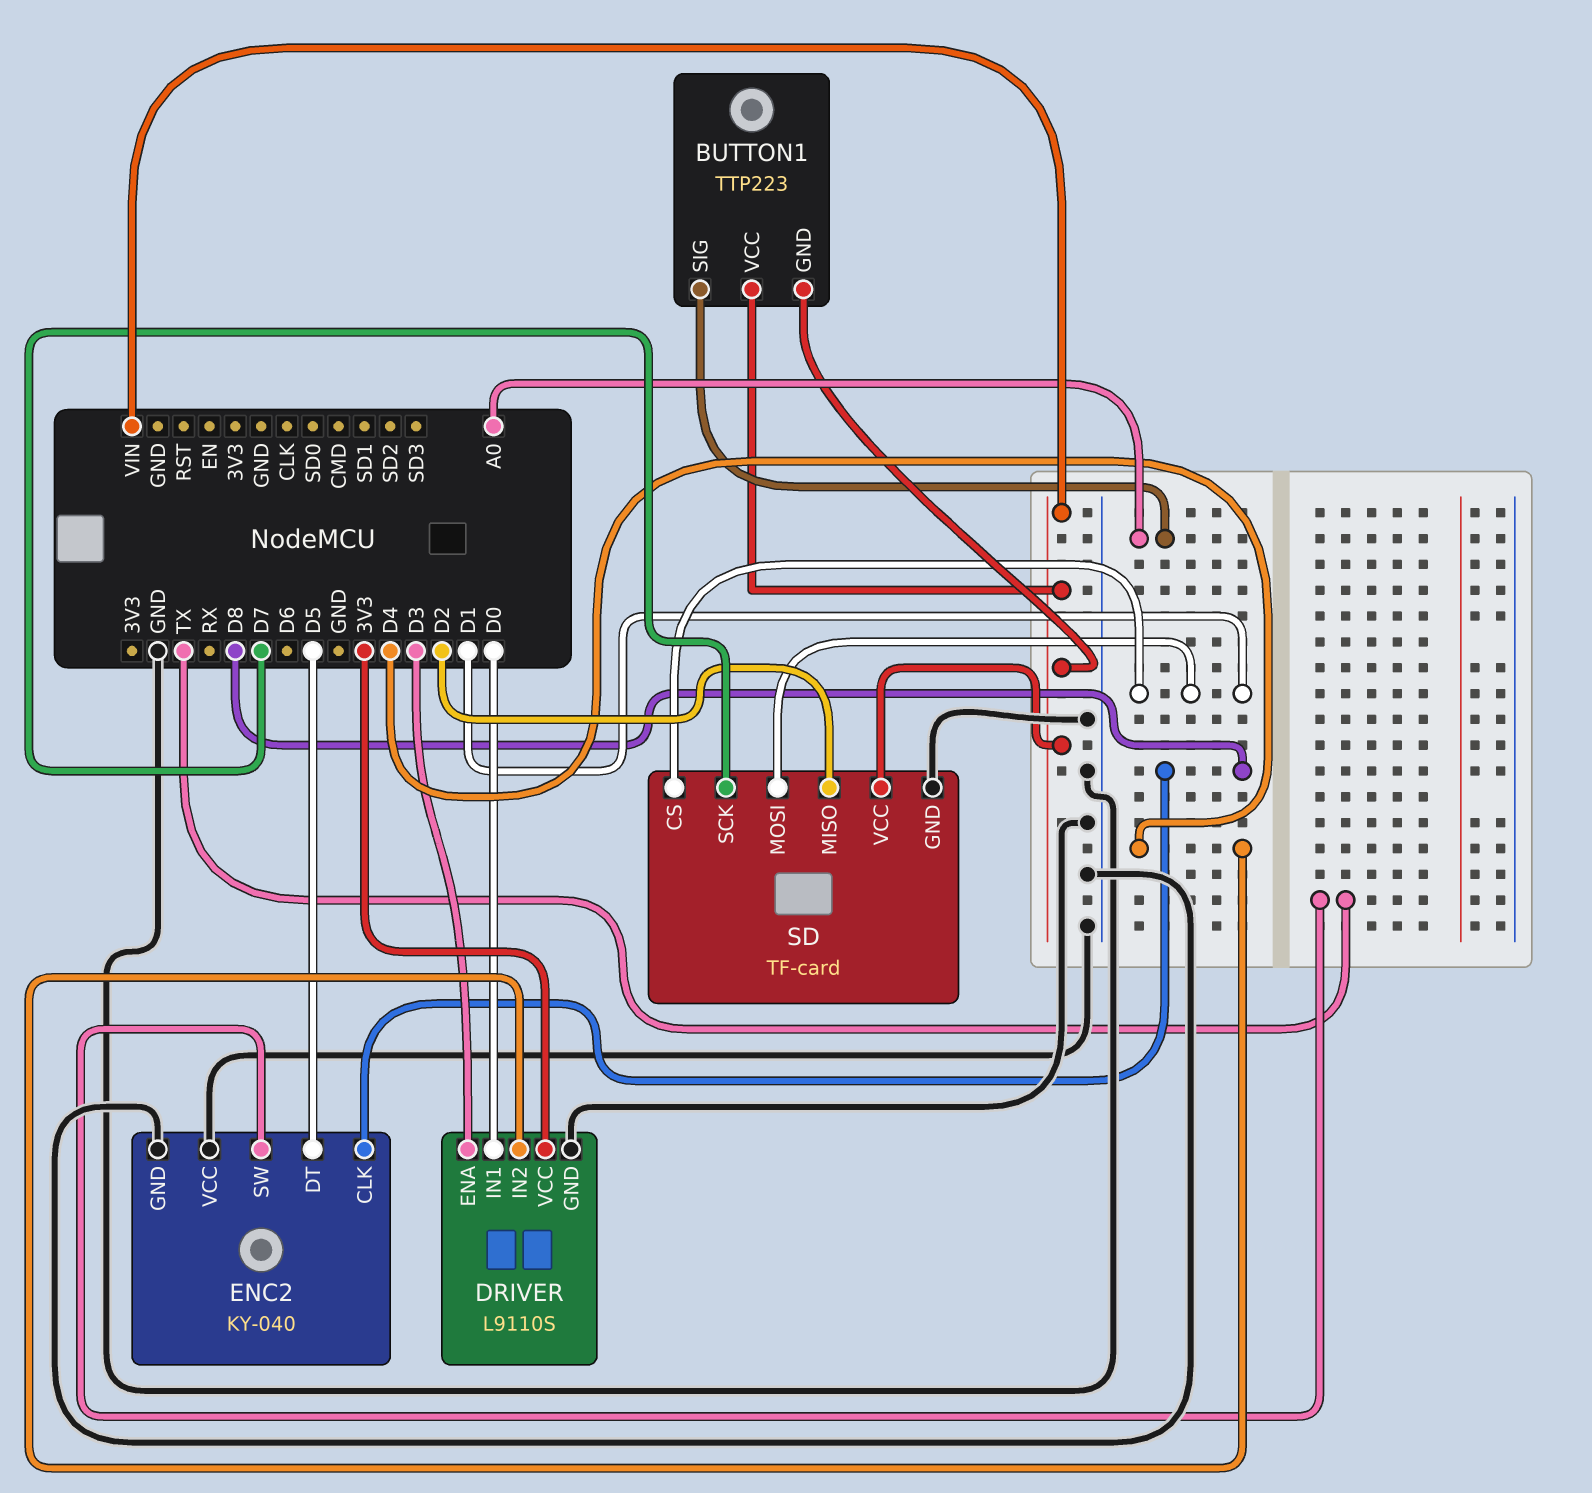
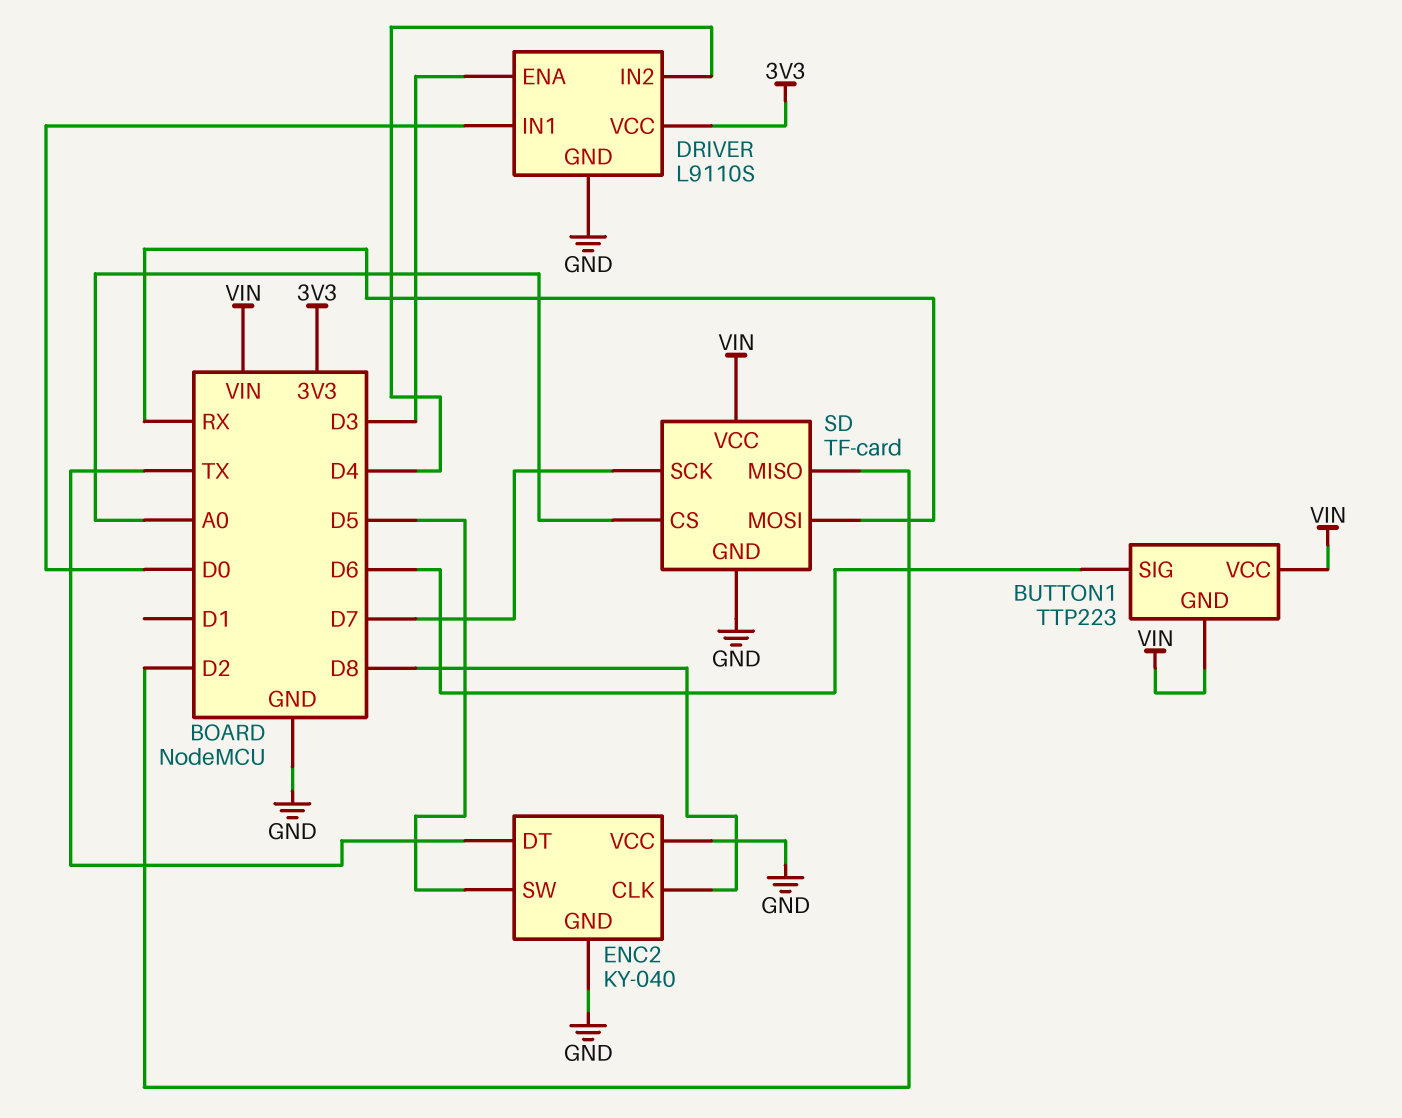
BUTTON1 pin SIG: A0 -> D6
ENC2 pin DT: D5 -> TX
ENC2 pin SW: TX -> D5
SD pin CS: D1 -> A0
SD pin MOSI: D1 -> RX

